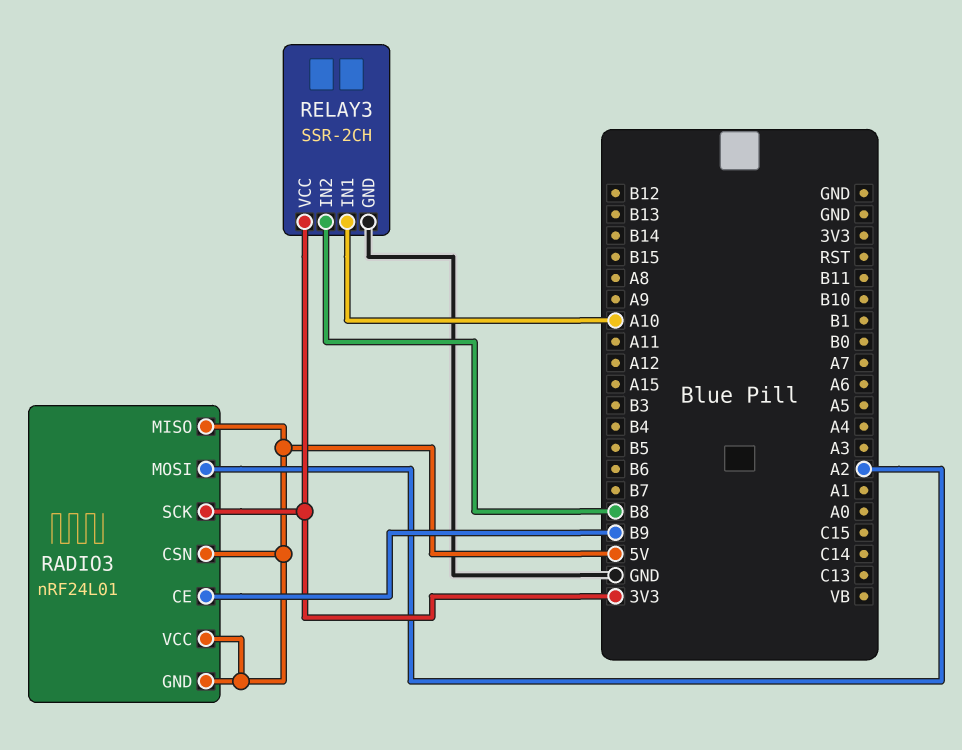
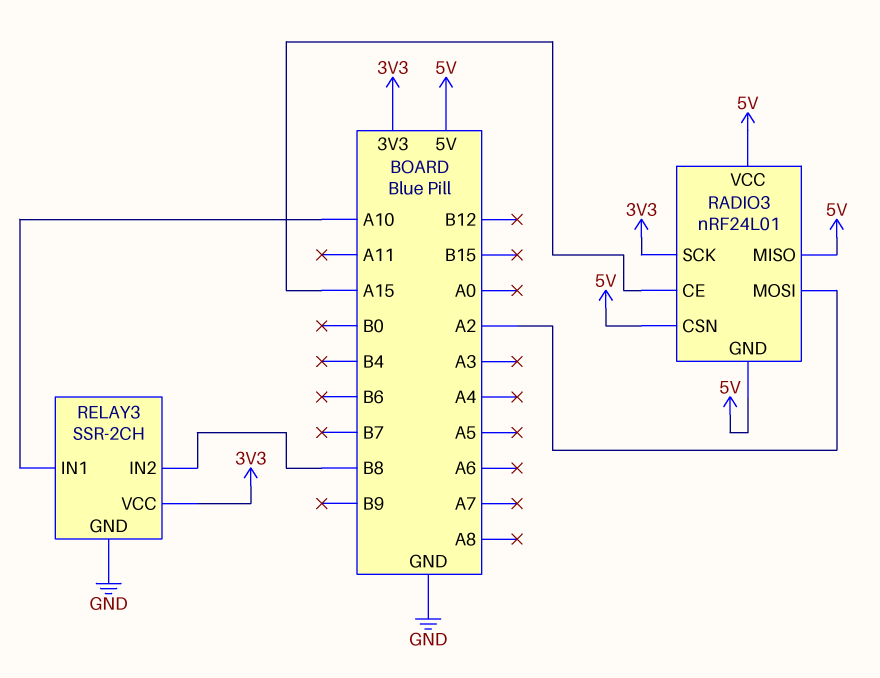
RADIO3 pin CE: B9 -> A15

